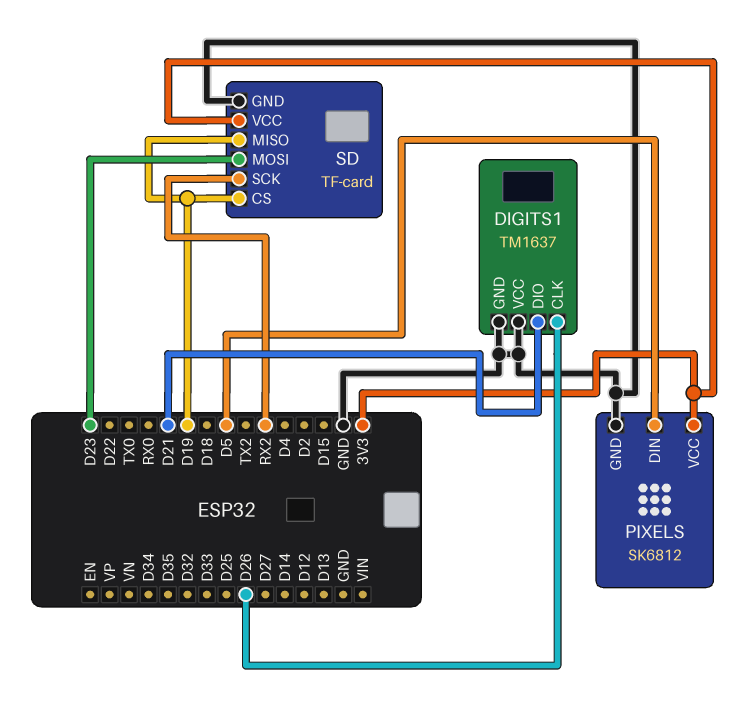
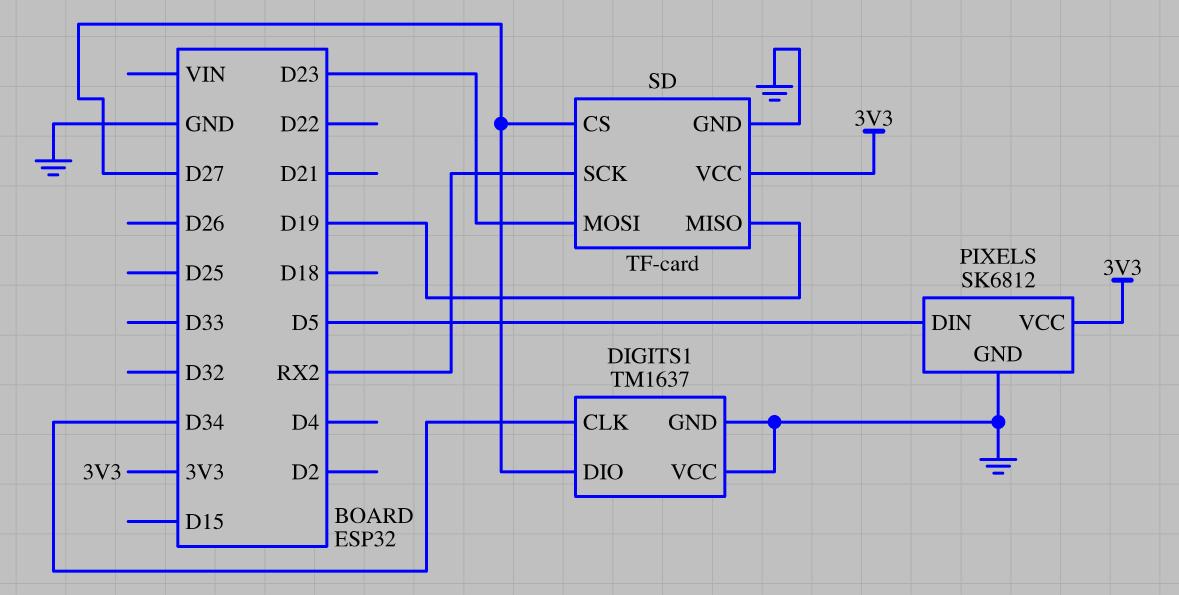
DIGITS1 pin CLK: D26 -> D34
DIGITS1 pin DIO: D21 -> D27
SD pin CS: D19 -> D27

